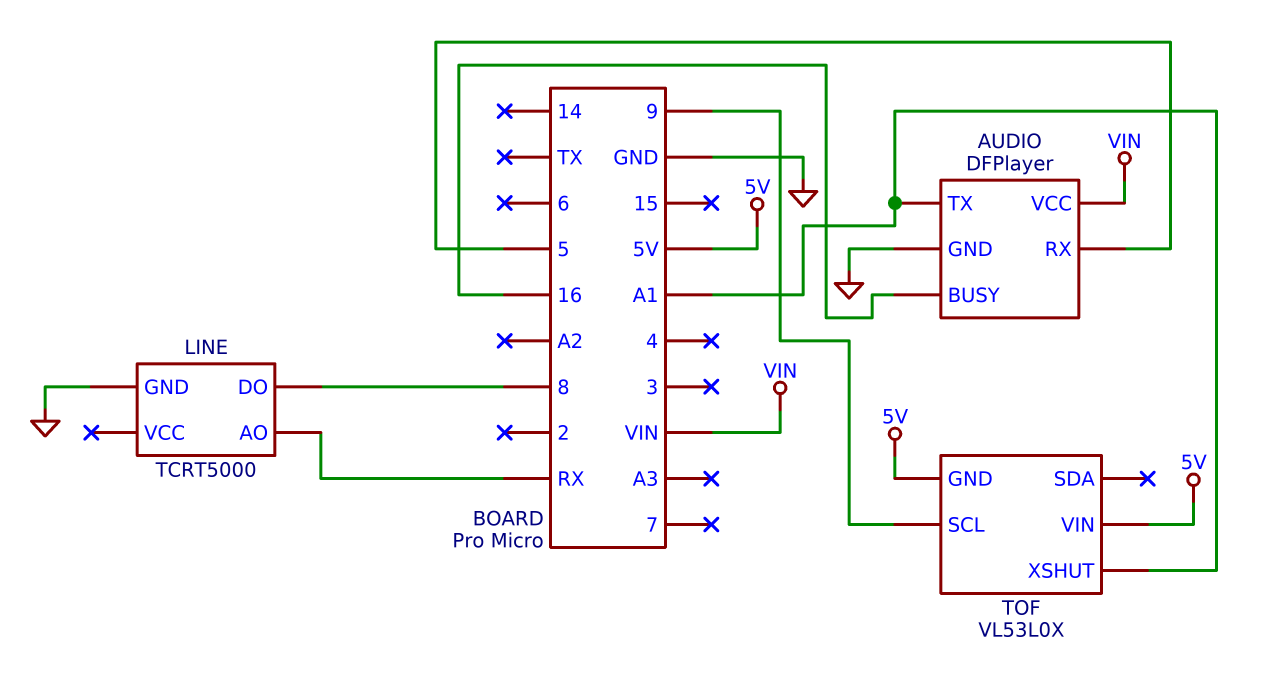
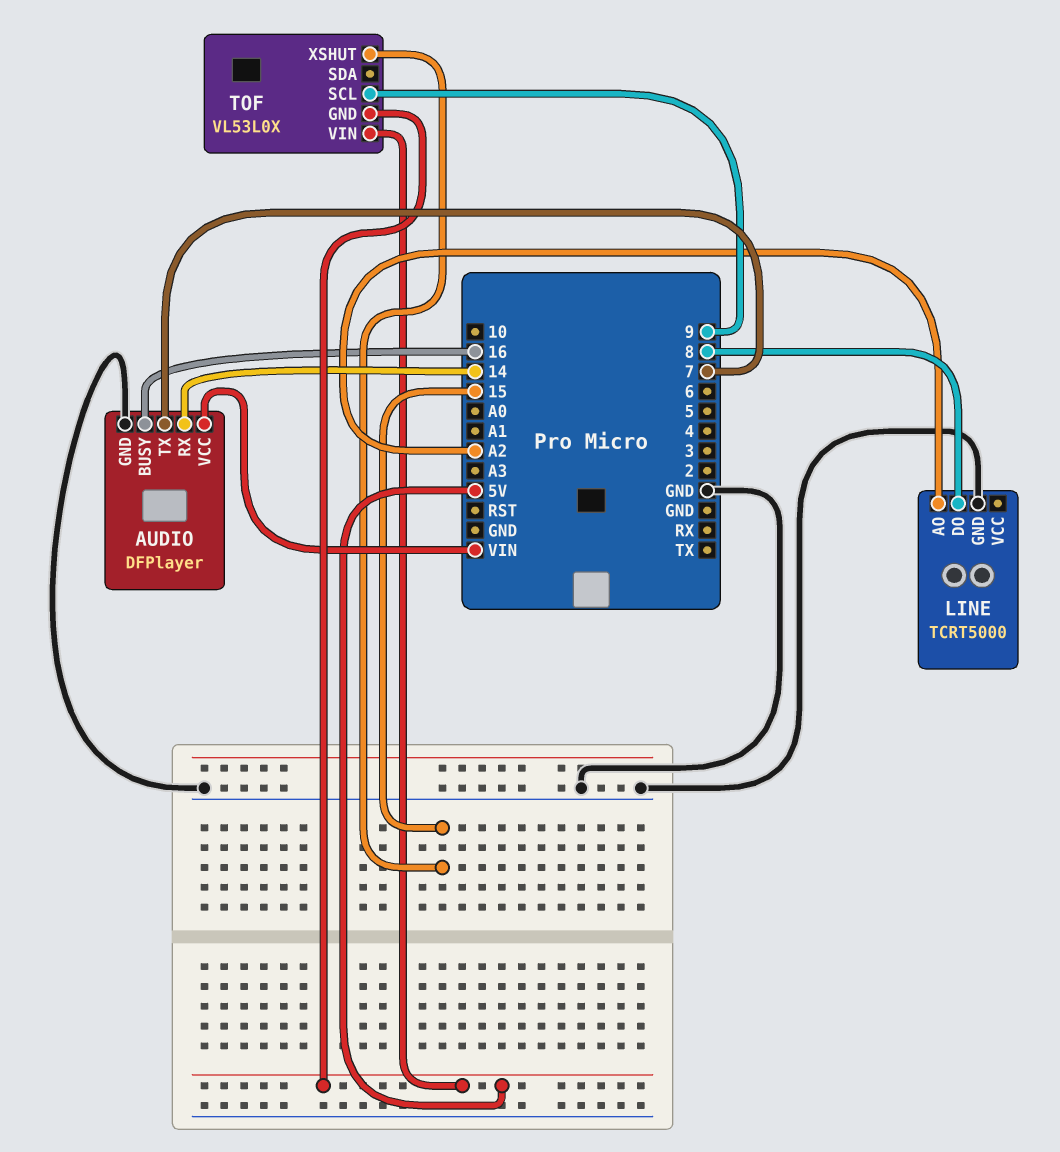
AUDIO pin RX: 5 -> 14
AUDIO pin TX: A1 -> 7
LINE pin AO: RX -> A2
TOF pin XSHUT: A1 -> 15

